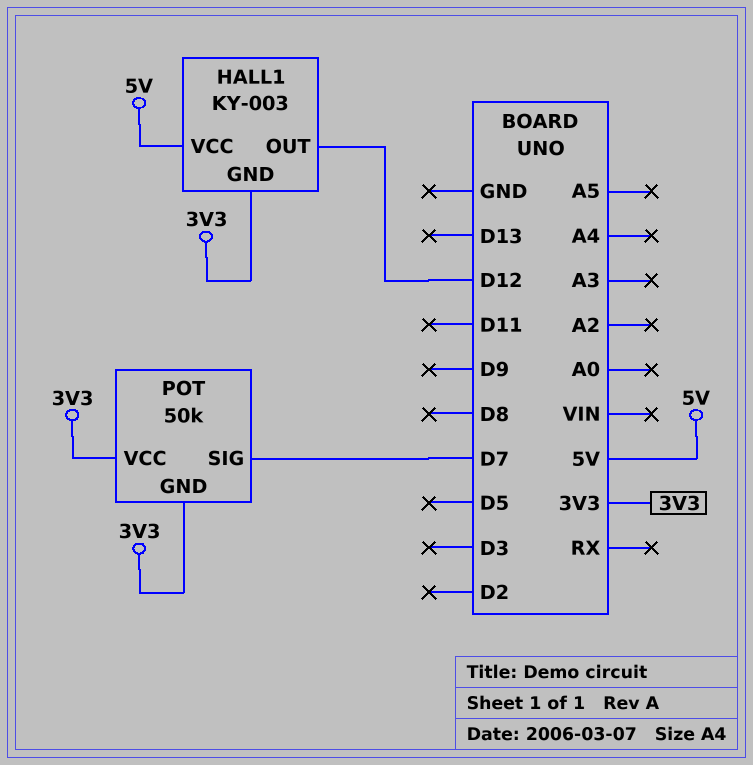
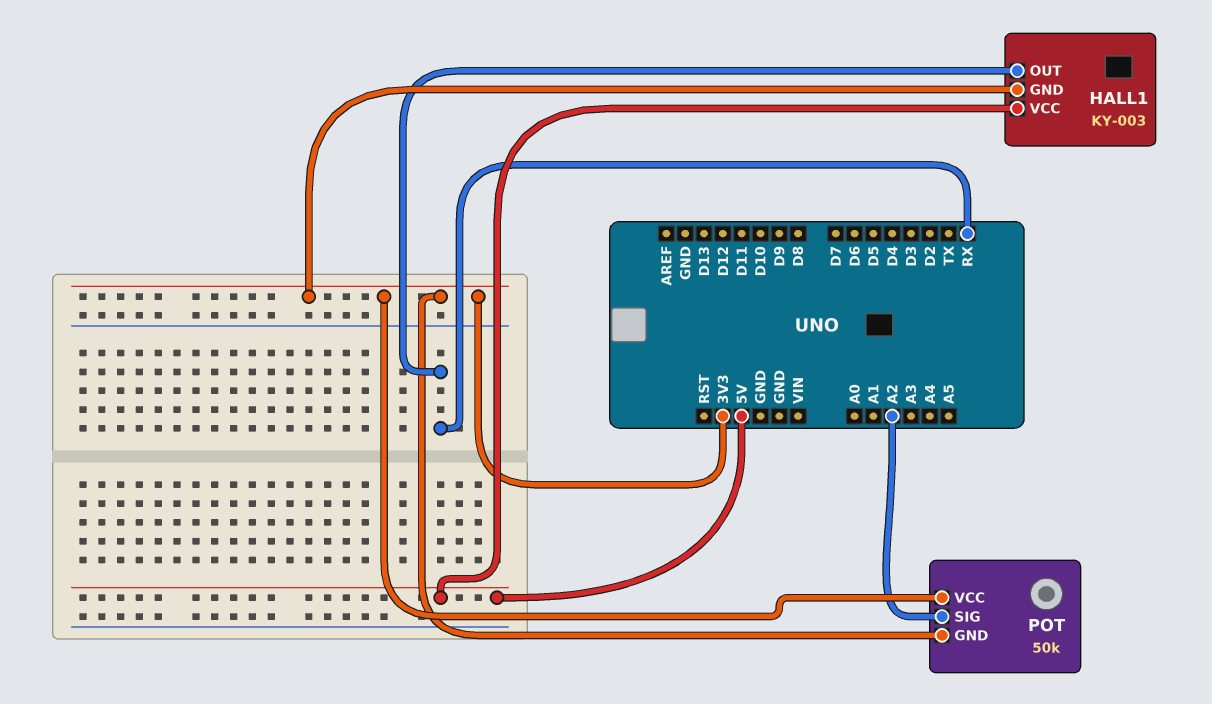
HALL1 pin OUT: D12 -> RX
POT pin SIG: D7 -> A2

